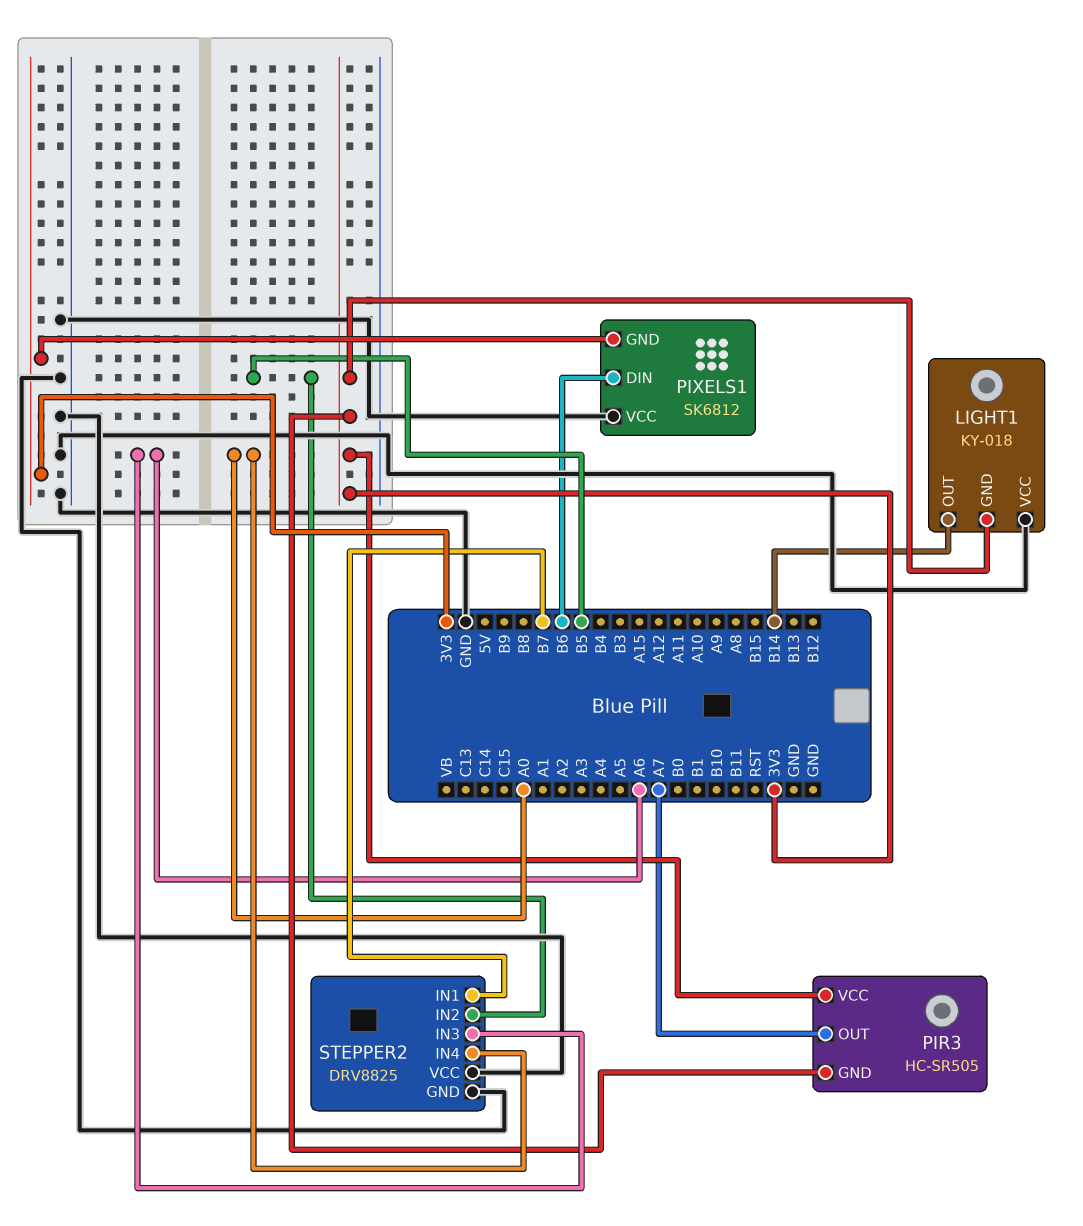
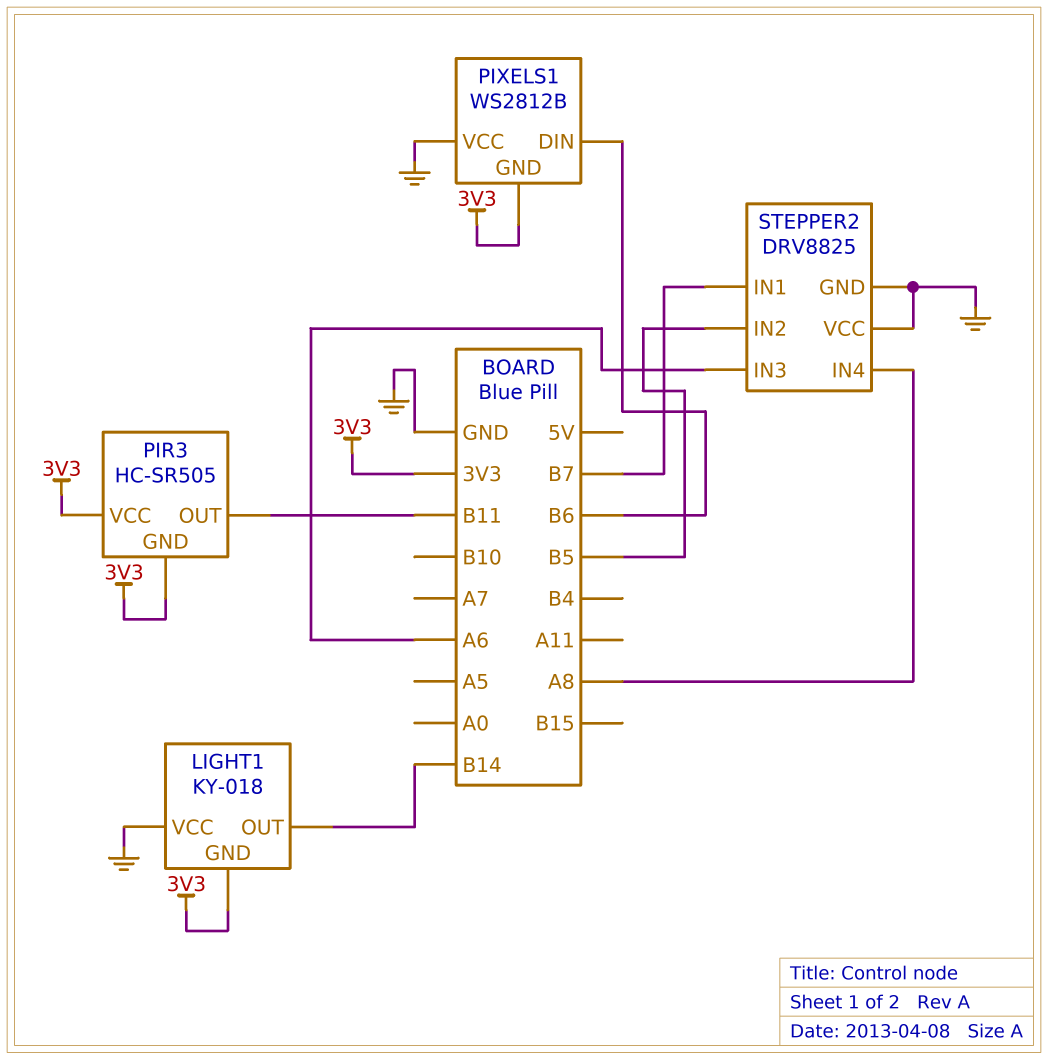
PIR3 pin OUT: A7 -> B11
PIXELS1: SK6812 -> WS2812B
STEPPER2 pin IN4: A0 -> A8

